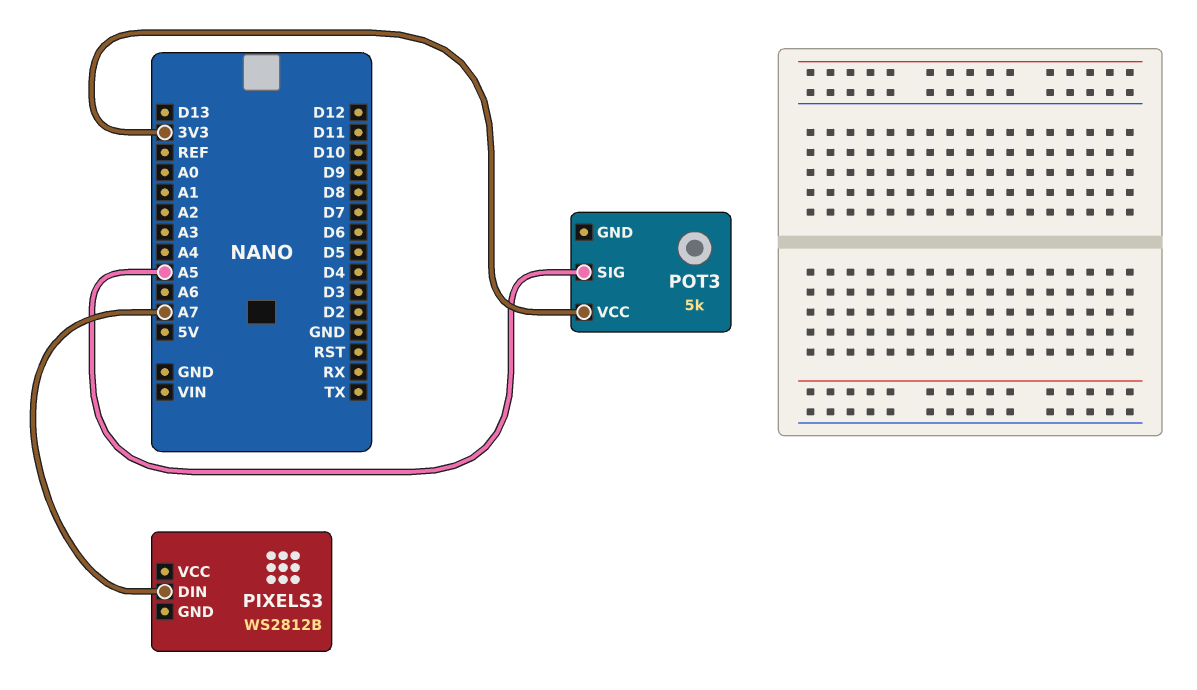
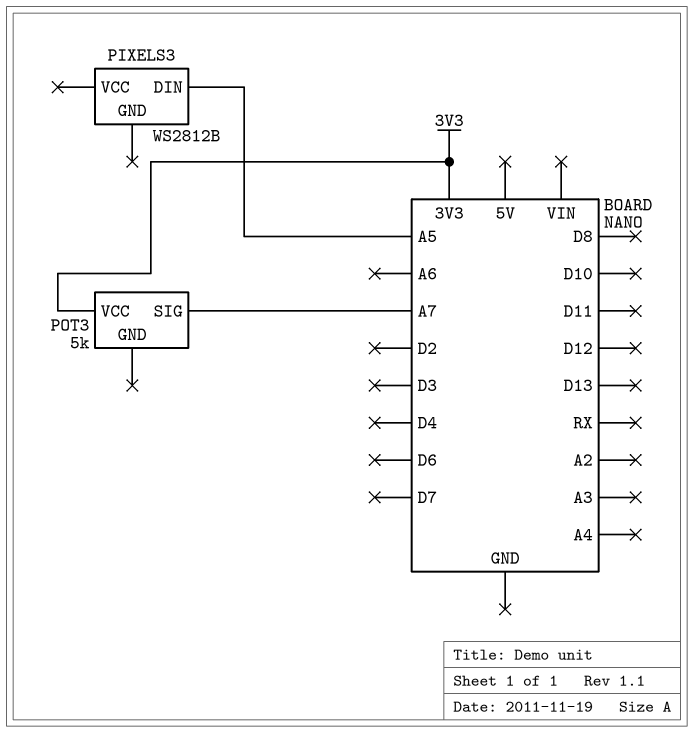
PIXELS3 pin DIN: A7 -> A5
POT3 pin SIG: A5 -> A7

